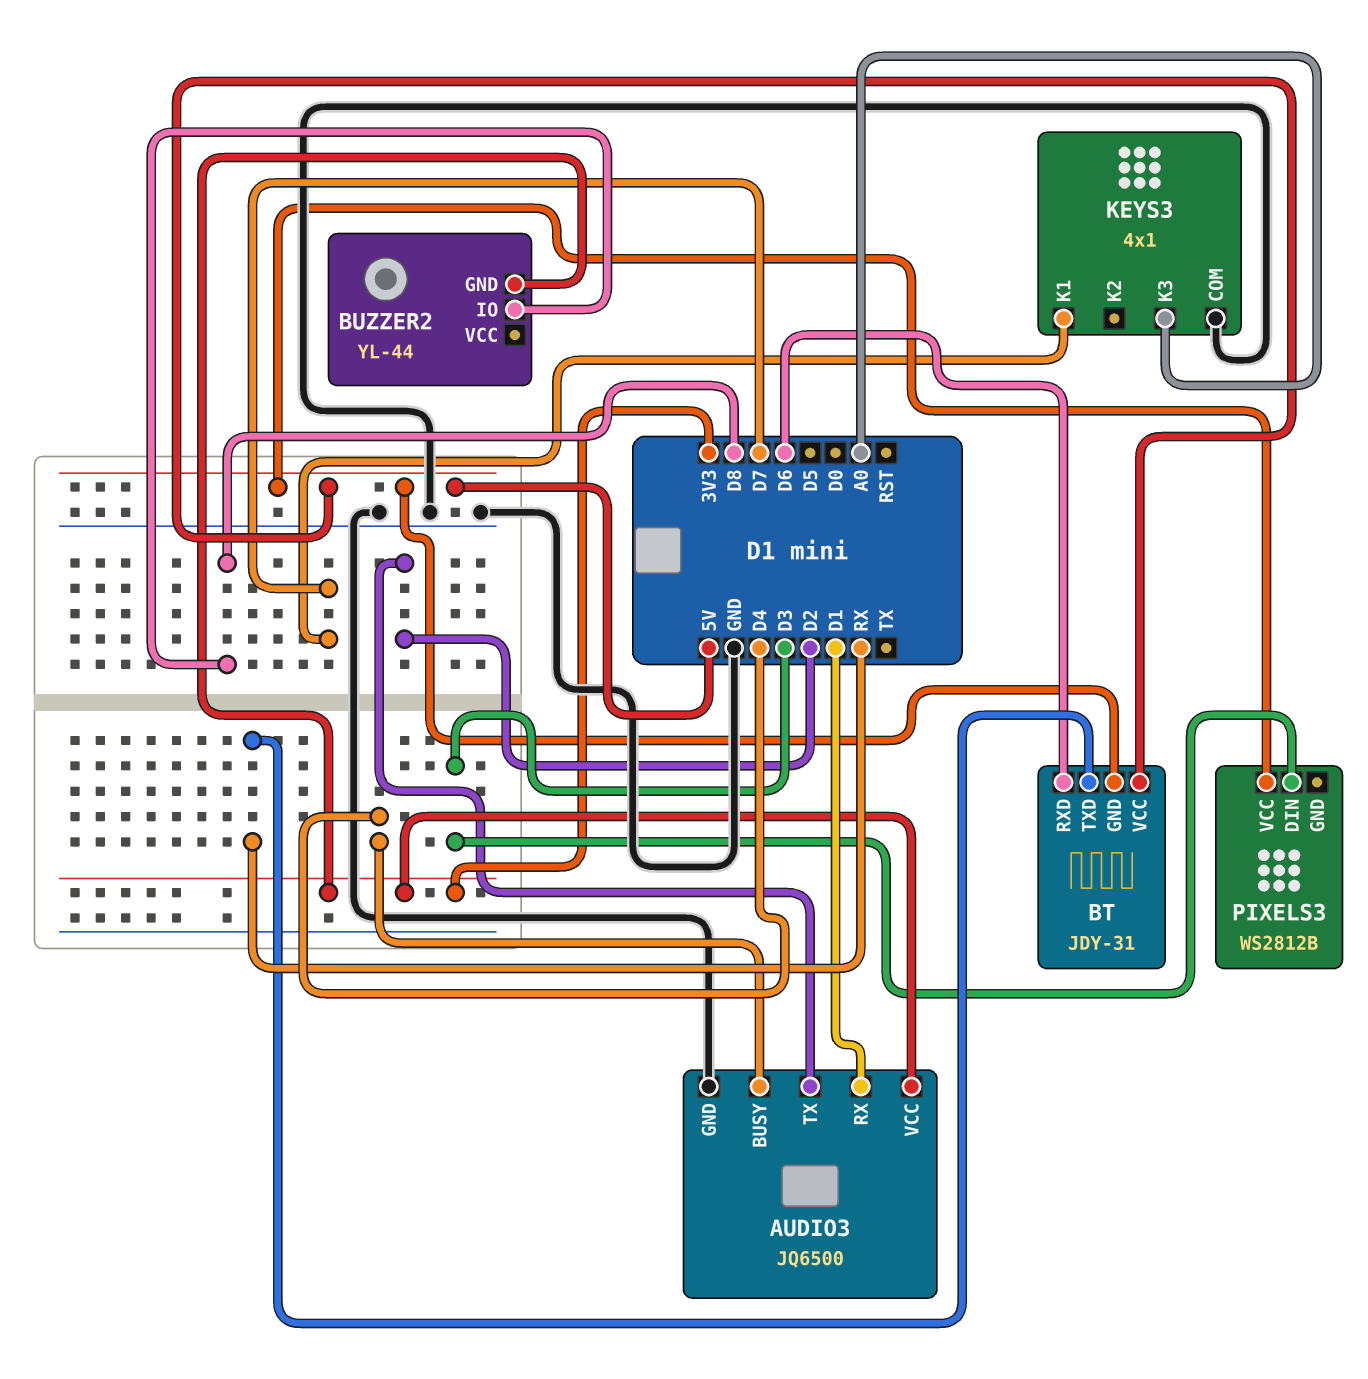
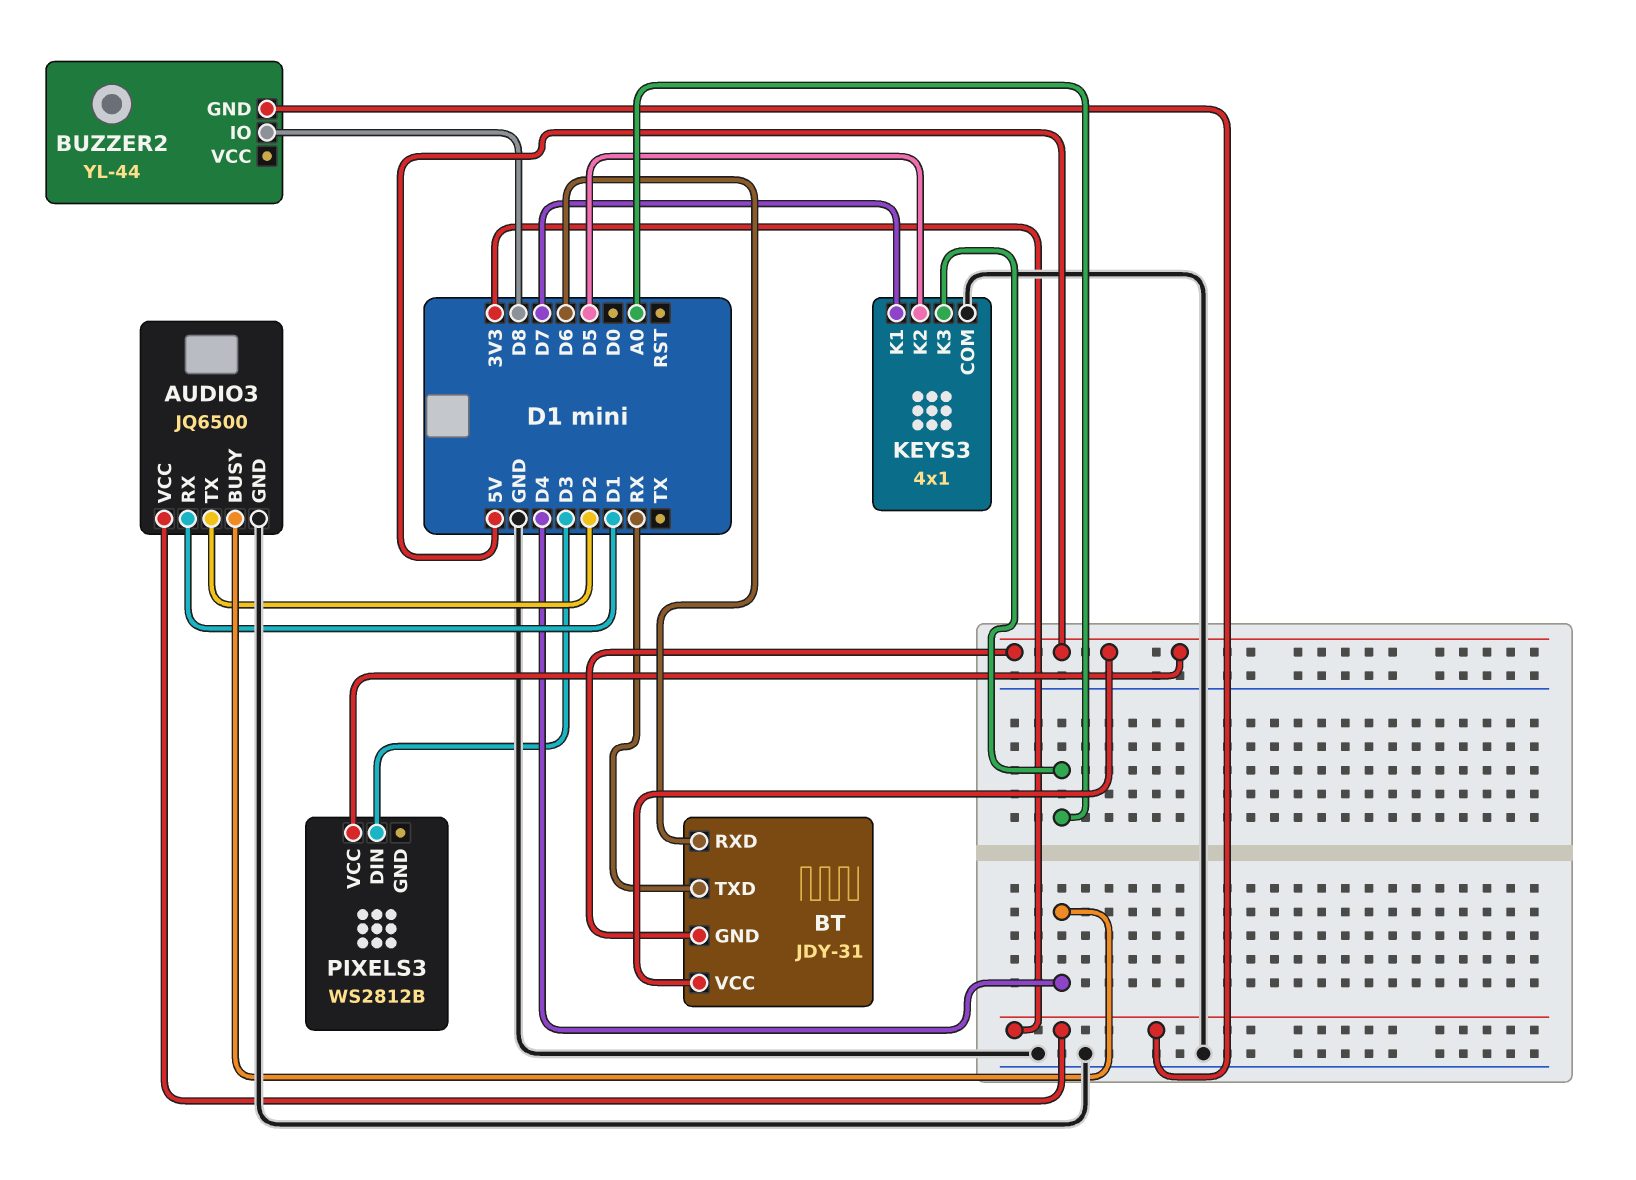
KEYS3 pin K2: none -> D5

